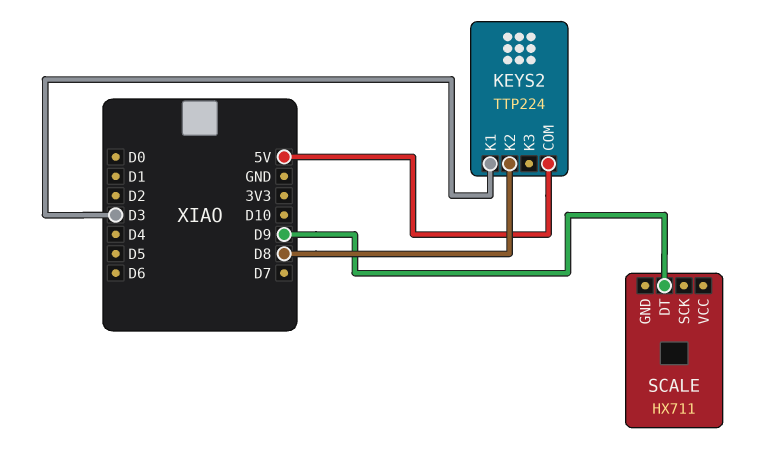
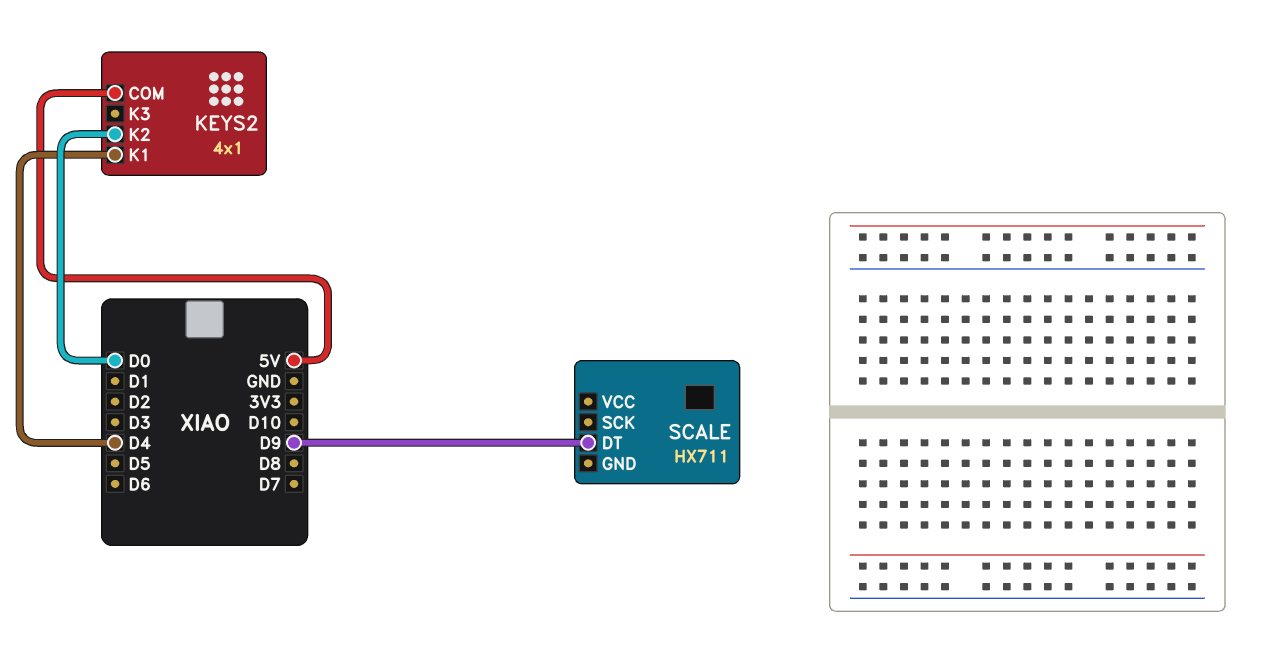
KEYS2: TTP224 -> 4x1
KEYS2 pin K1: D3 -> D4
KEYS2 pin K2: D8 -> D0

